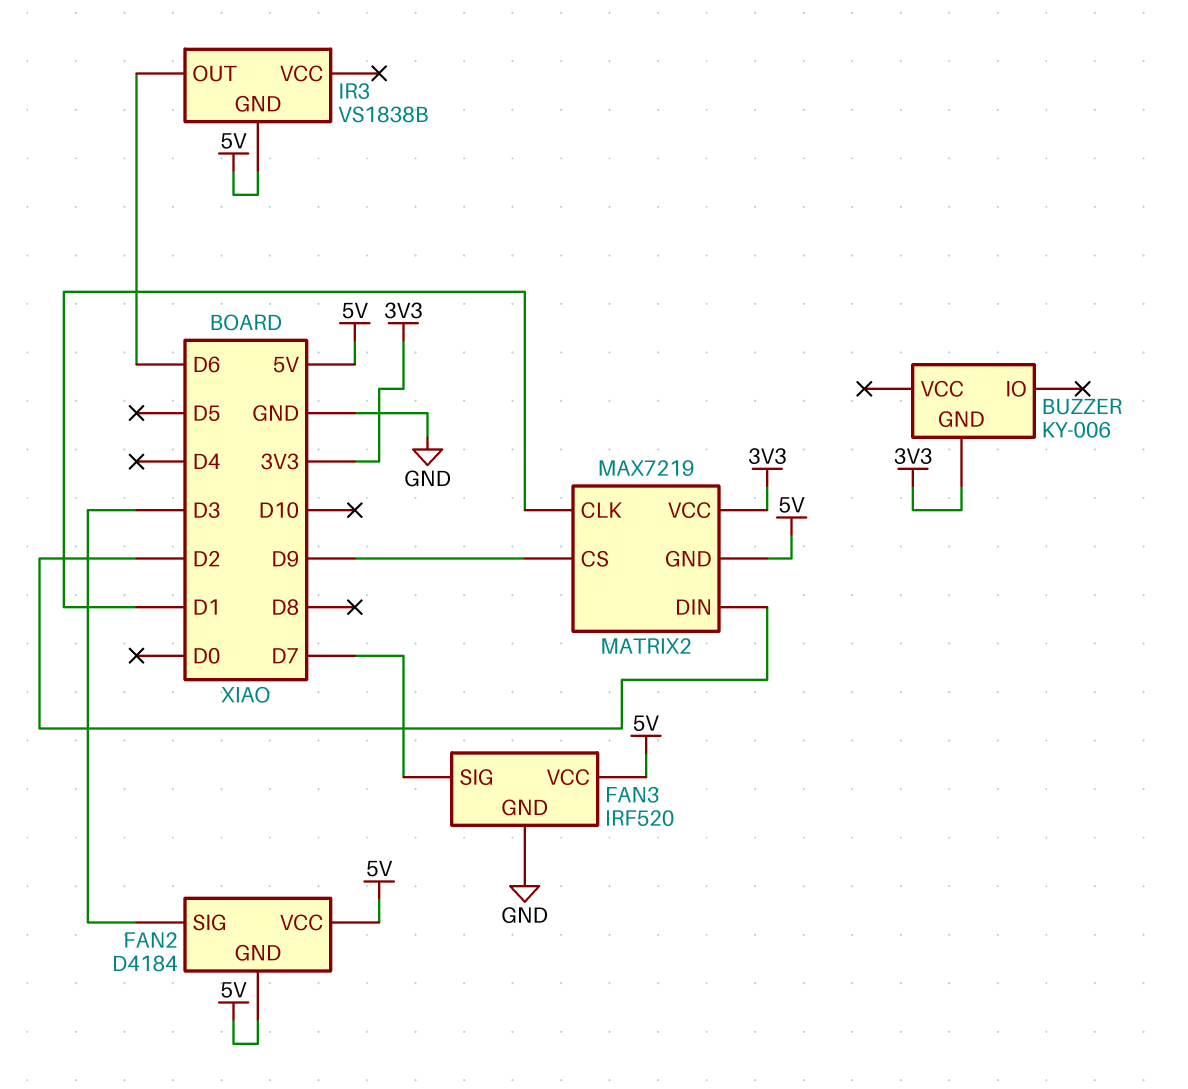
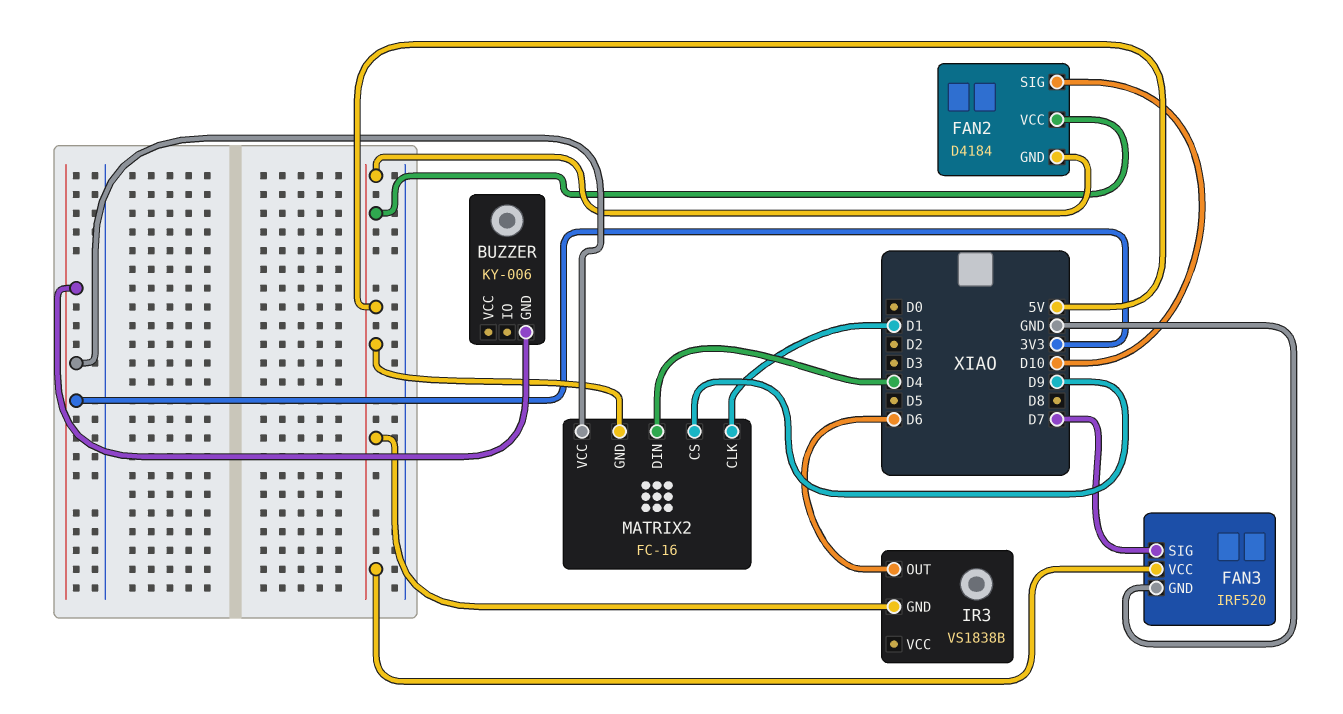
FAN2 pin SIG: D3 -> D10
MATRIX2: MAX7219 -> FC-16
MATRIX2 pin DIN: D2 -> D4

